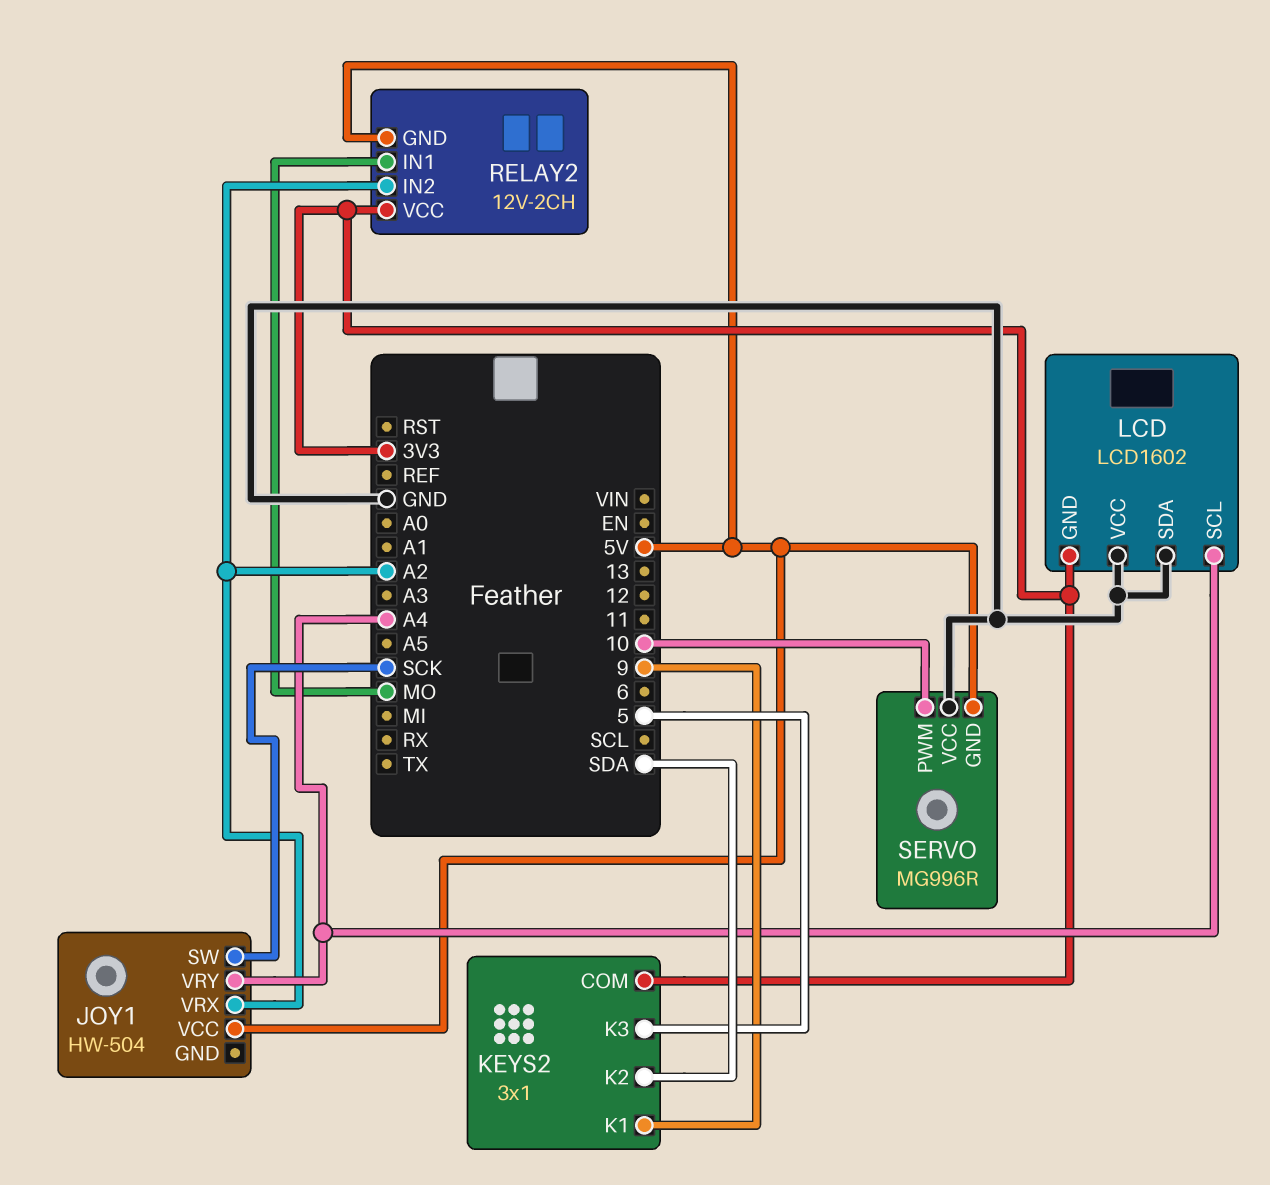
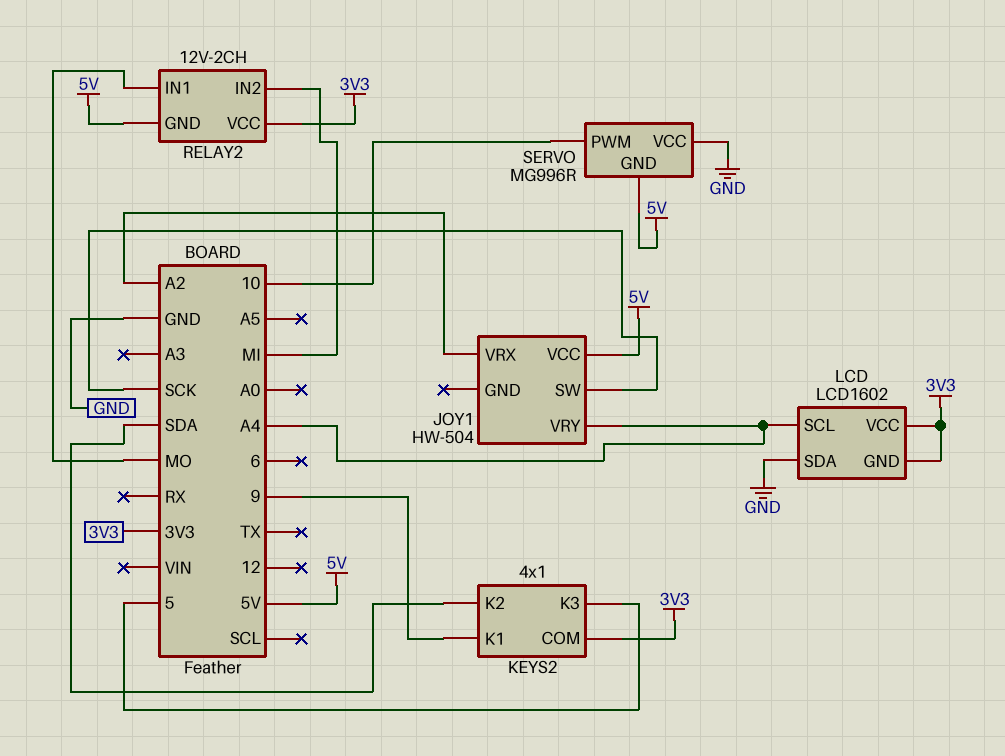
KEYS2: 3x1 -> 4x1
LCD pin VCC: GND -> 3V3
RELAY2 pin IN2: A2 -> MI

